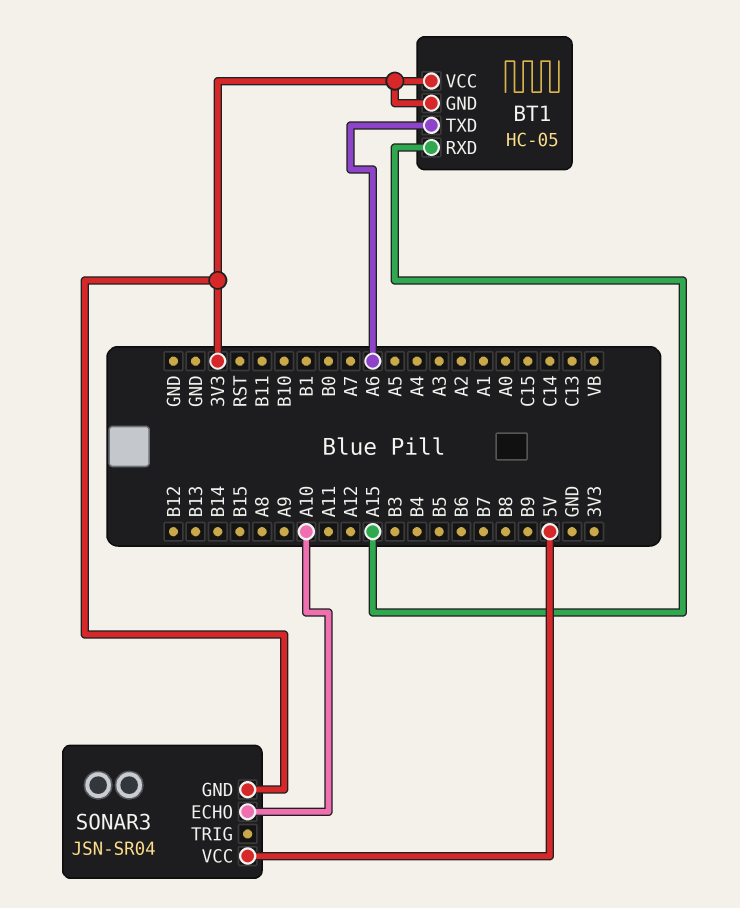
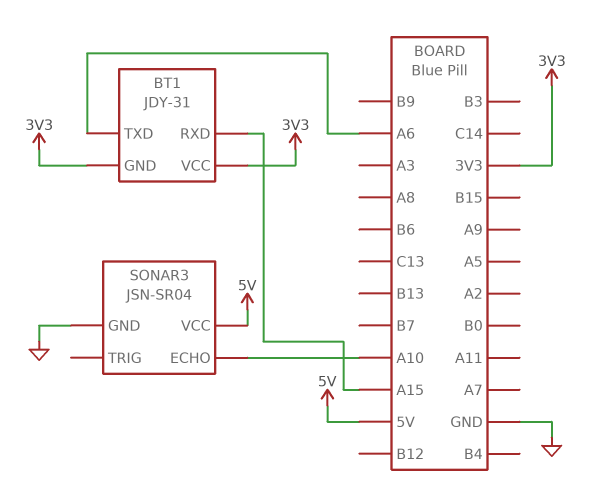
BT1: HC-05 -> JDY-31
SONAR3 pin GND: 3V3 -> GND

